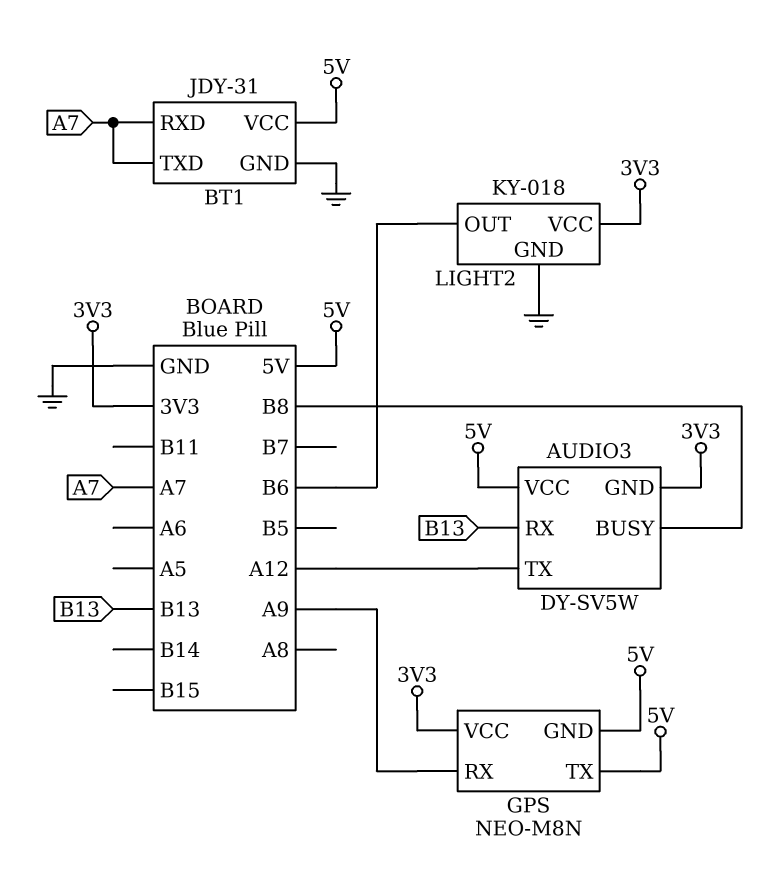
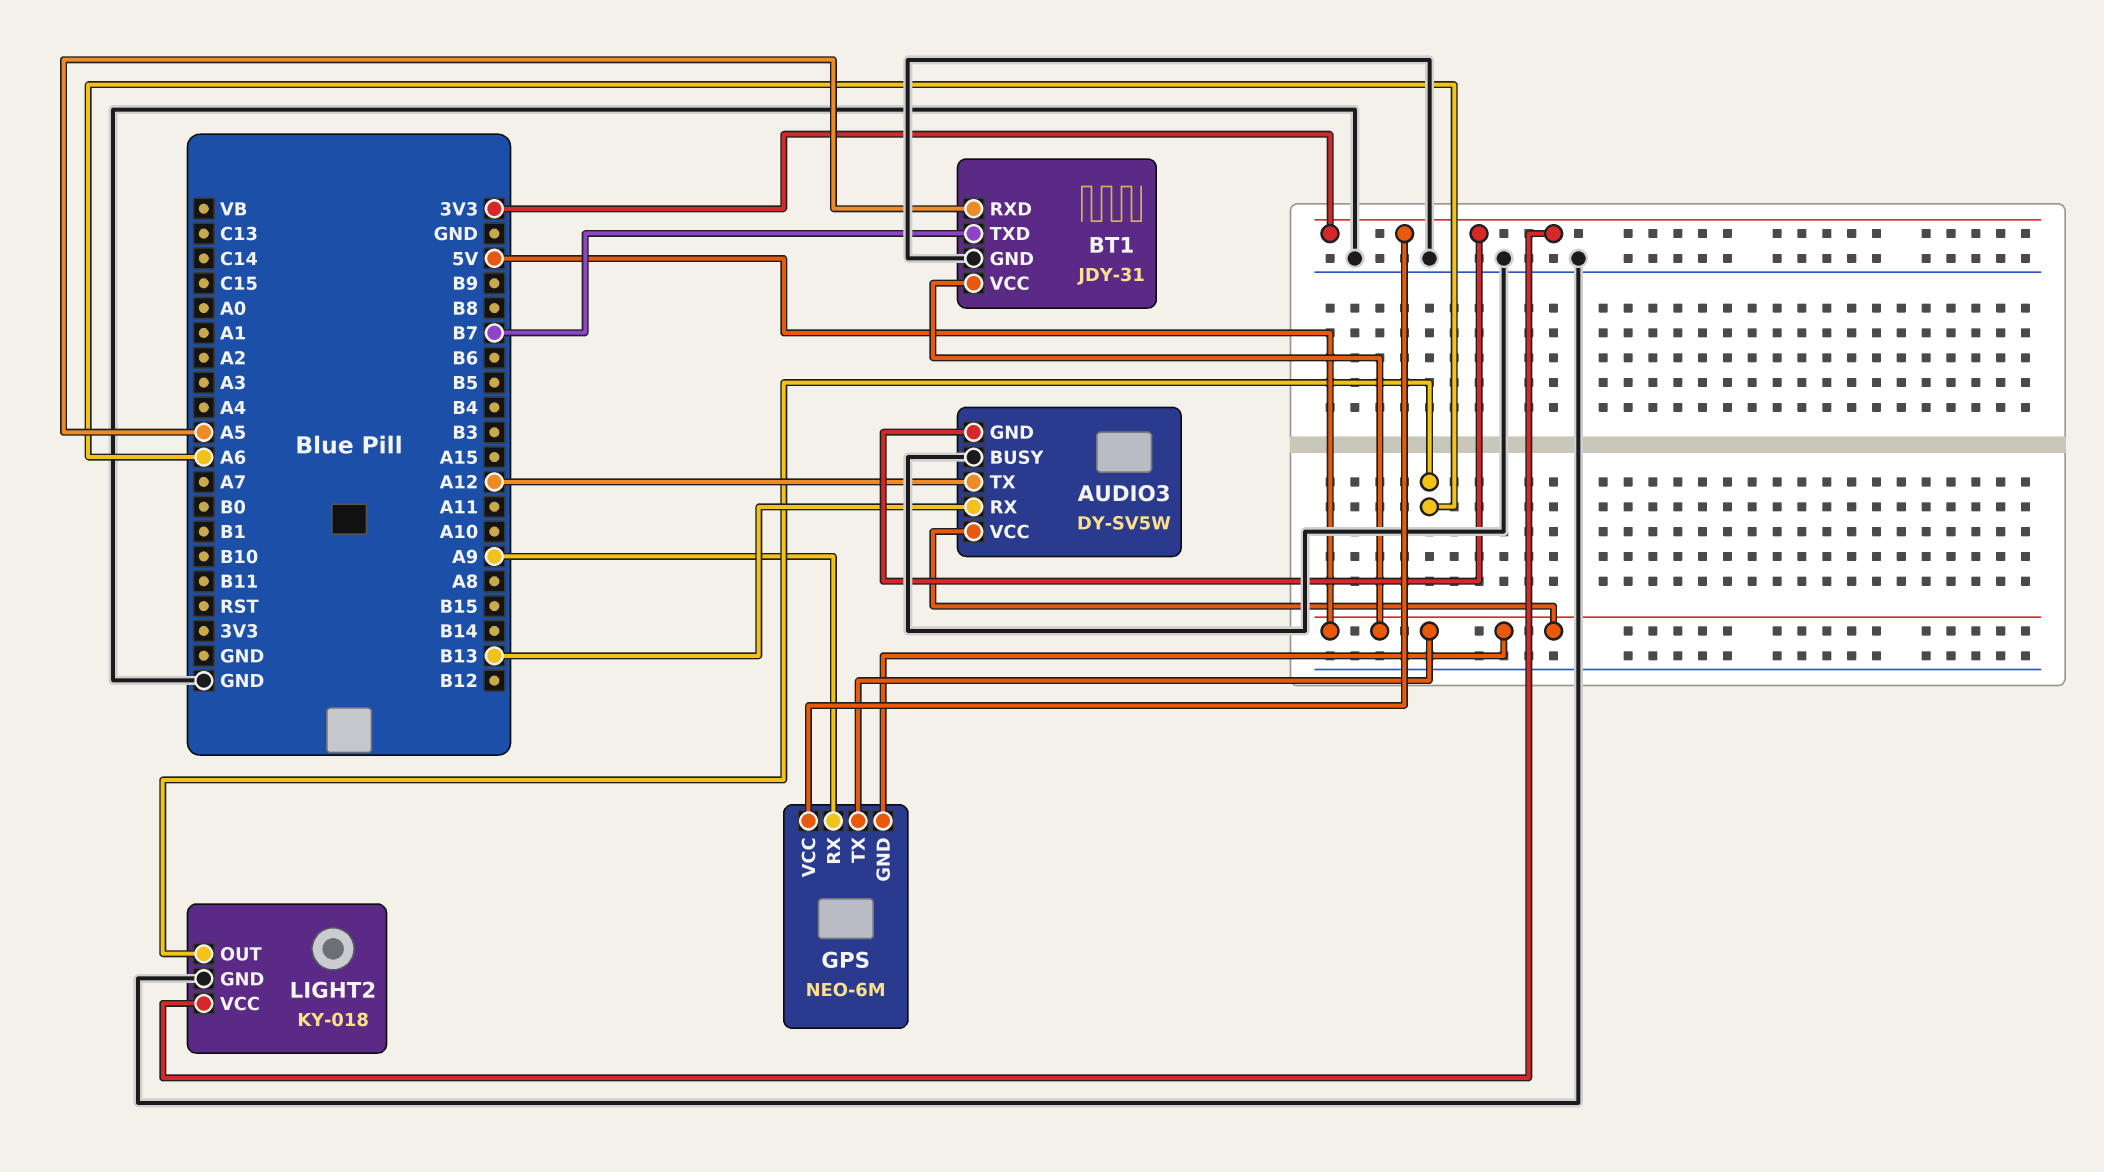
AUDIO3 pin BUSY: B8 -> GND
BT1 pin RXD: A7 -> A5
BT1 pin TXD: A7 -> B7
GPS: NEO-M8N -> NEO-6M
LIGHT2 pin OUT: B6 -> A6

